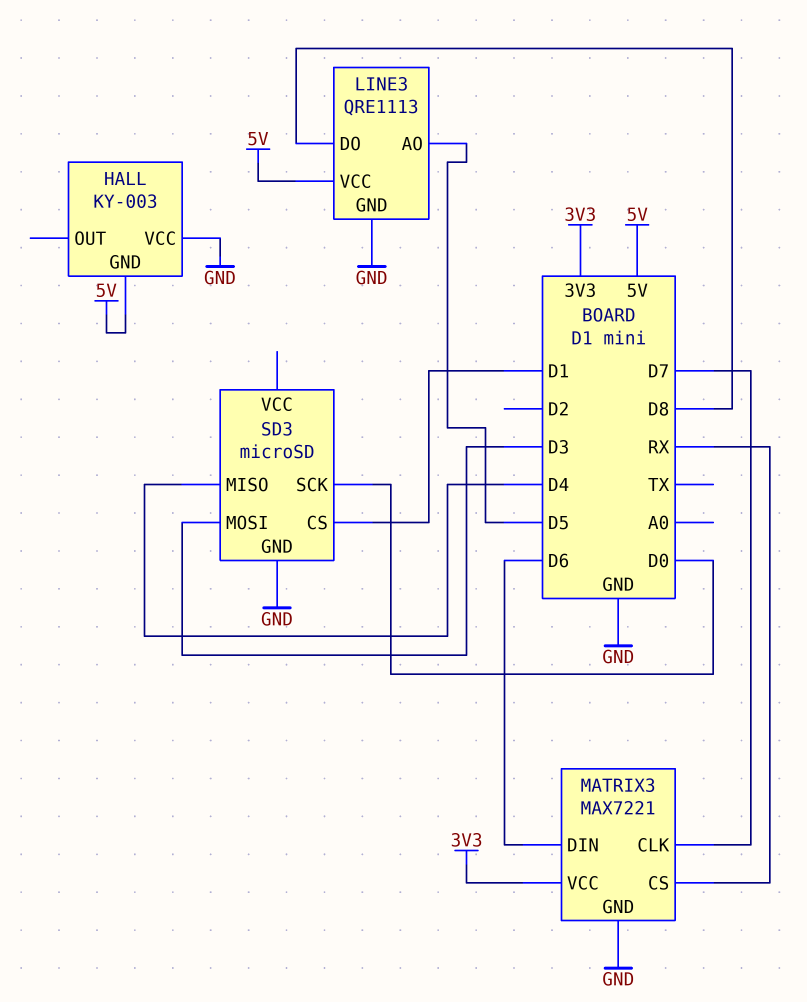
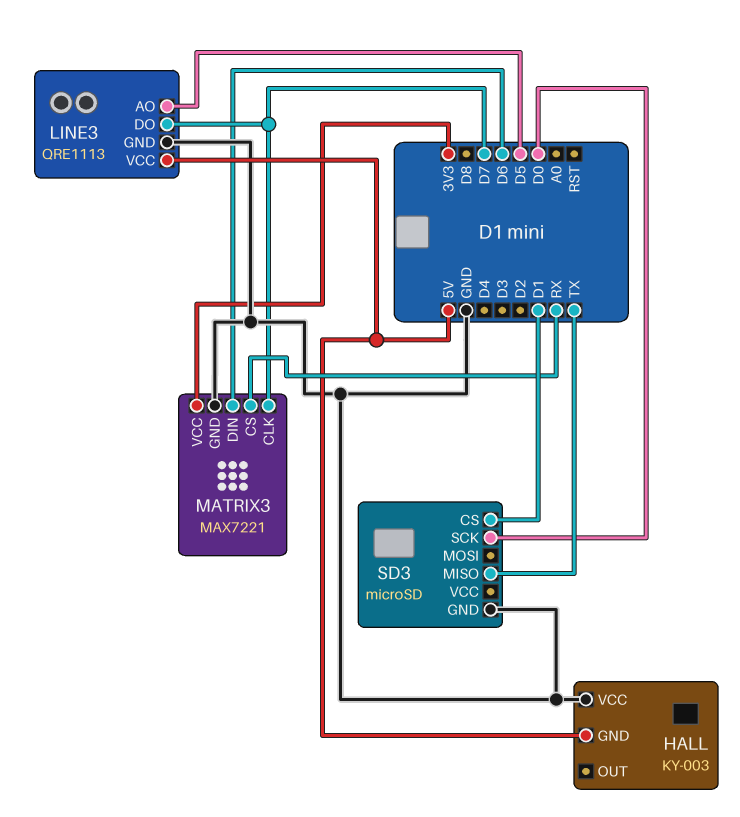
LINE3 pin DO: D8 -> D7
SD3 pin MISO: D4 -> TX
SD3 pin MOSI: D3 -> none

